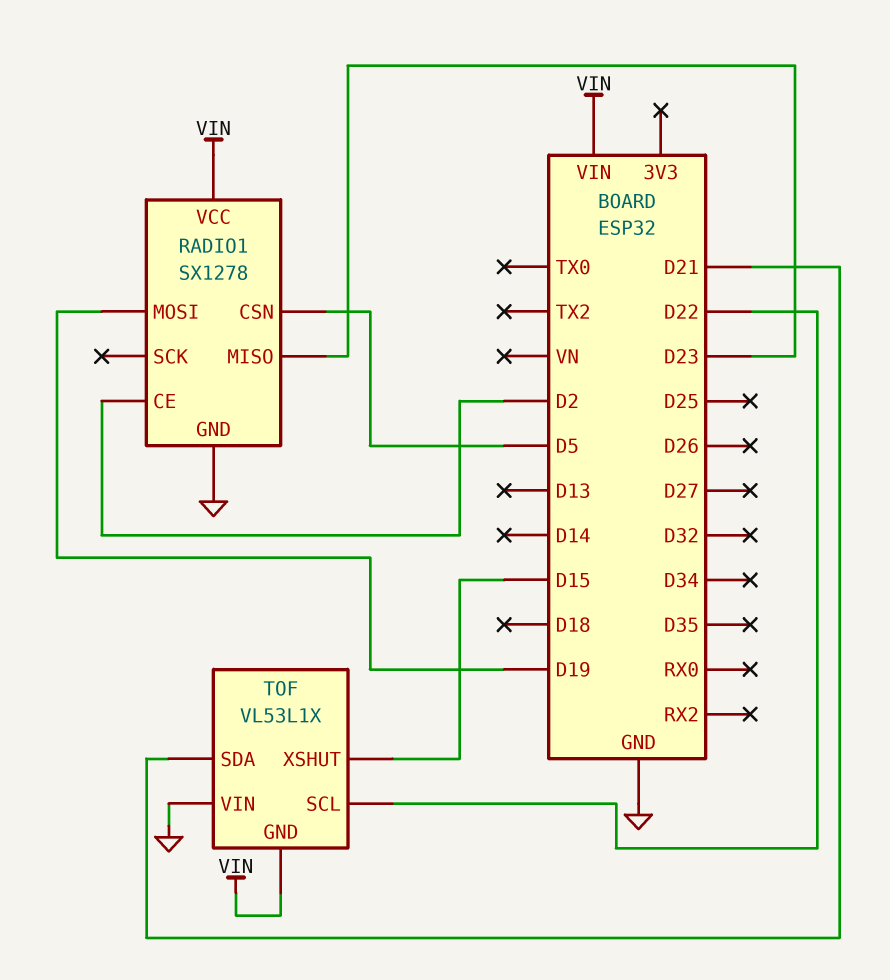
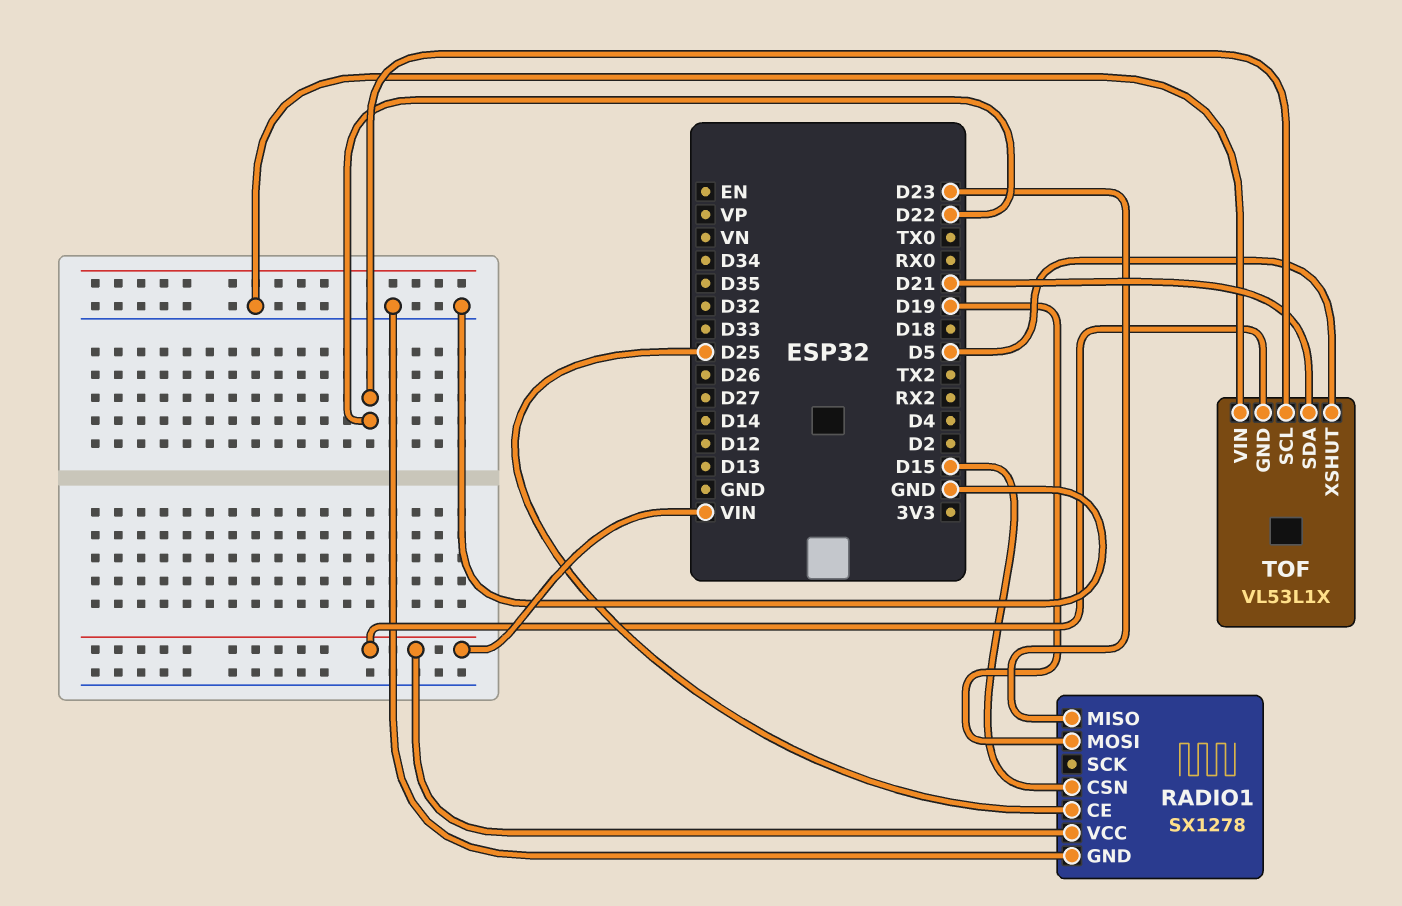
RADIO1 pin CE: D2 -> D25
RADIO1 pin CSN: D5 -> D15
TOF pin XSHUT: D15 -> D5

